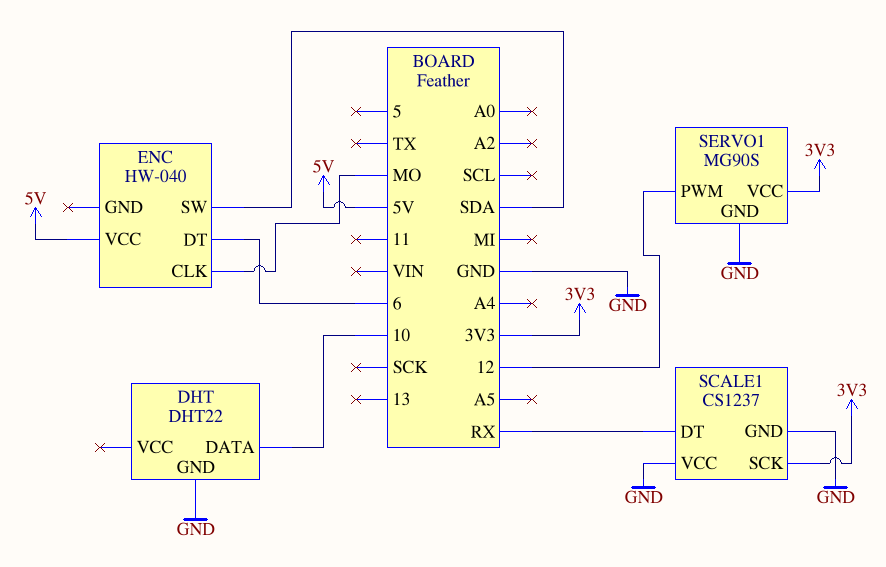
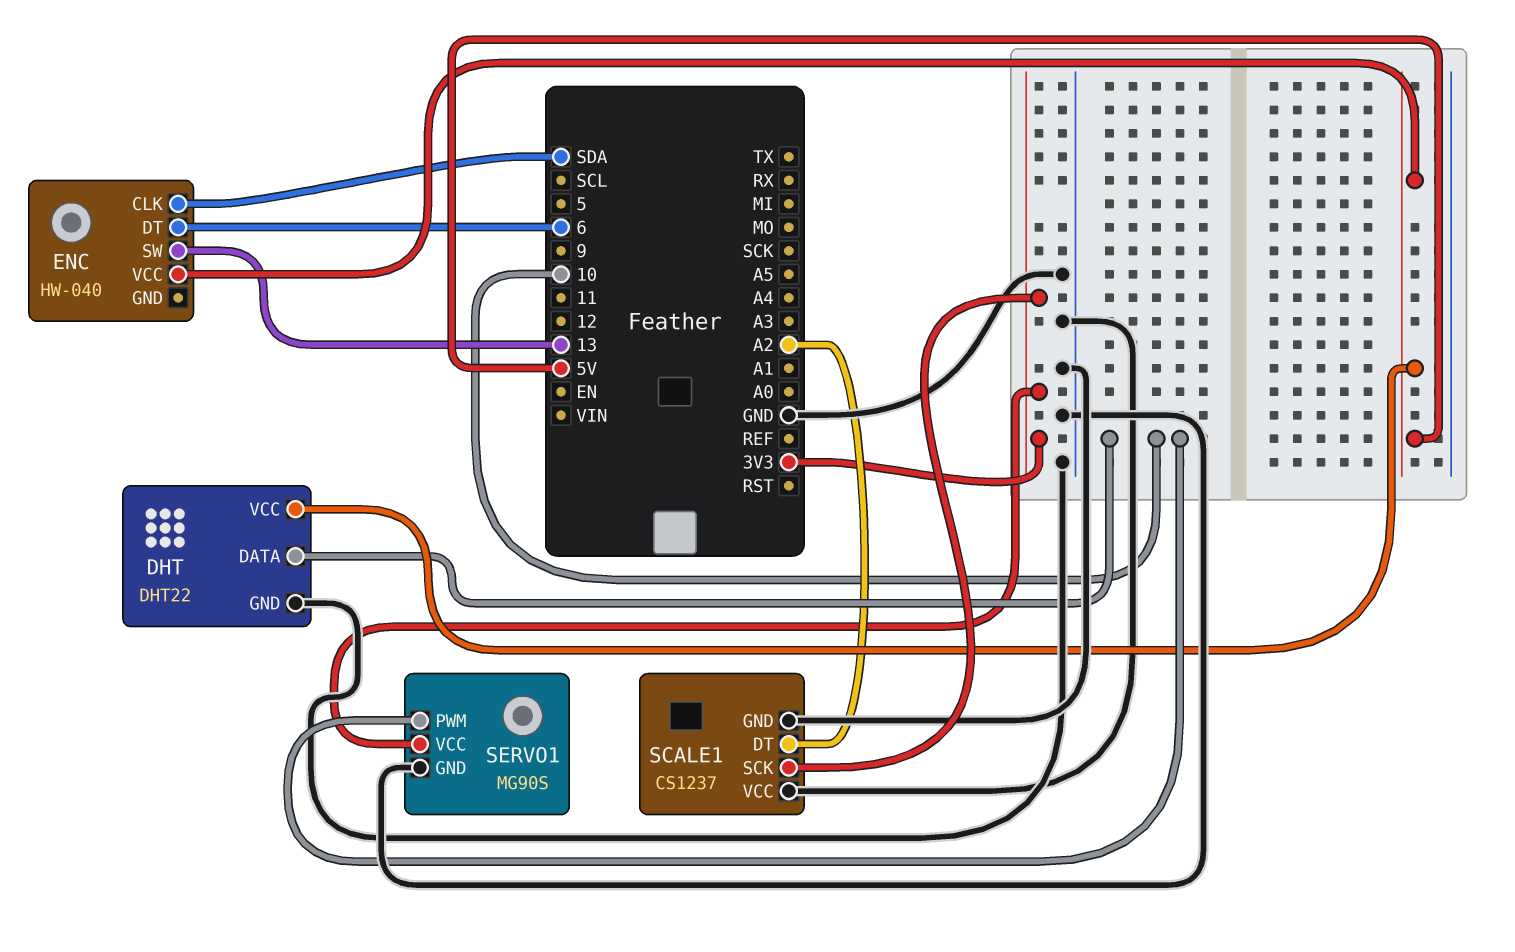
DHT pin VCC: none -> 5V
ENC pin CLK: MO -> SDA
ENC pin SW: SDA -> 13
SCALE1 pin DT: RX -> A2
SERVO1 pin PWM: 12 -> 10

